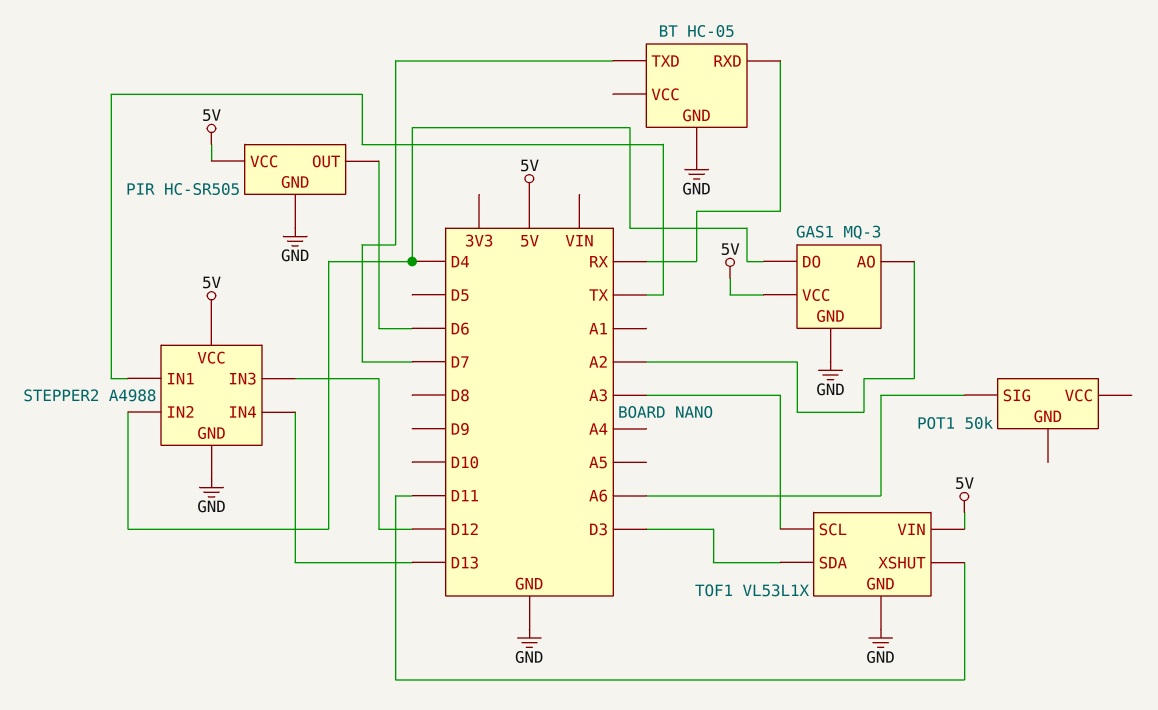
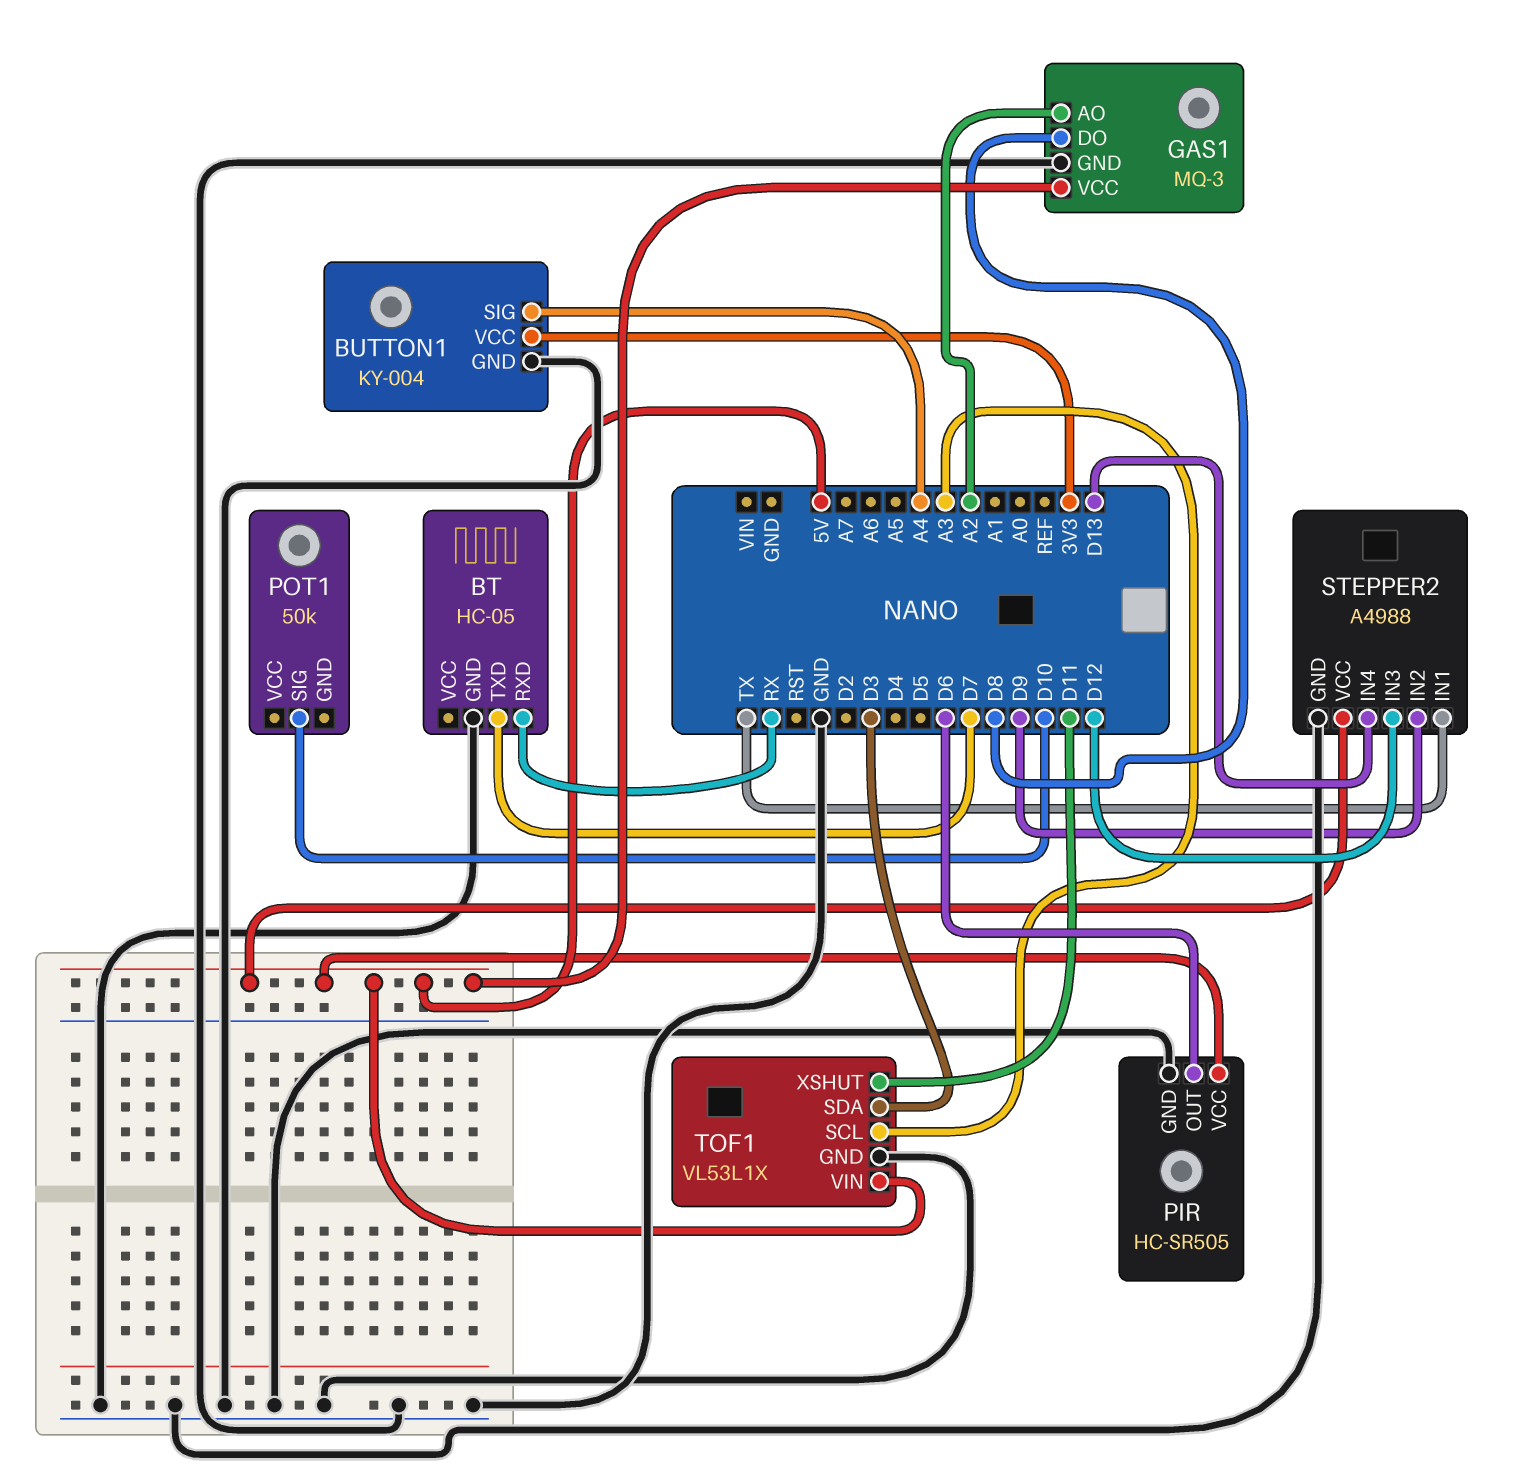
BUTTON1: none -> KY-004
BUTTON1 pin GND: none -> GND
BUTTON1 pin SIG: none -> A4
BUTTON1 pin VCC: none -> 3V3
GAS1 pin DO: D4 -> D8
POT1 pin SIG: A6 -> D10
STEPPER2 pin IN2: D4 -> D9

